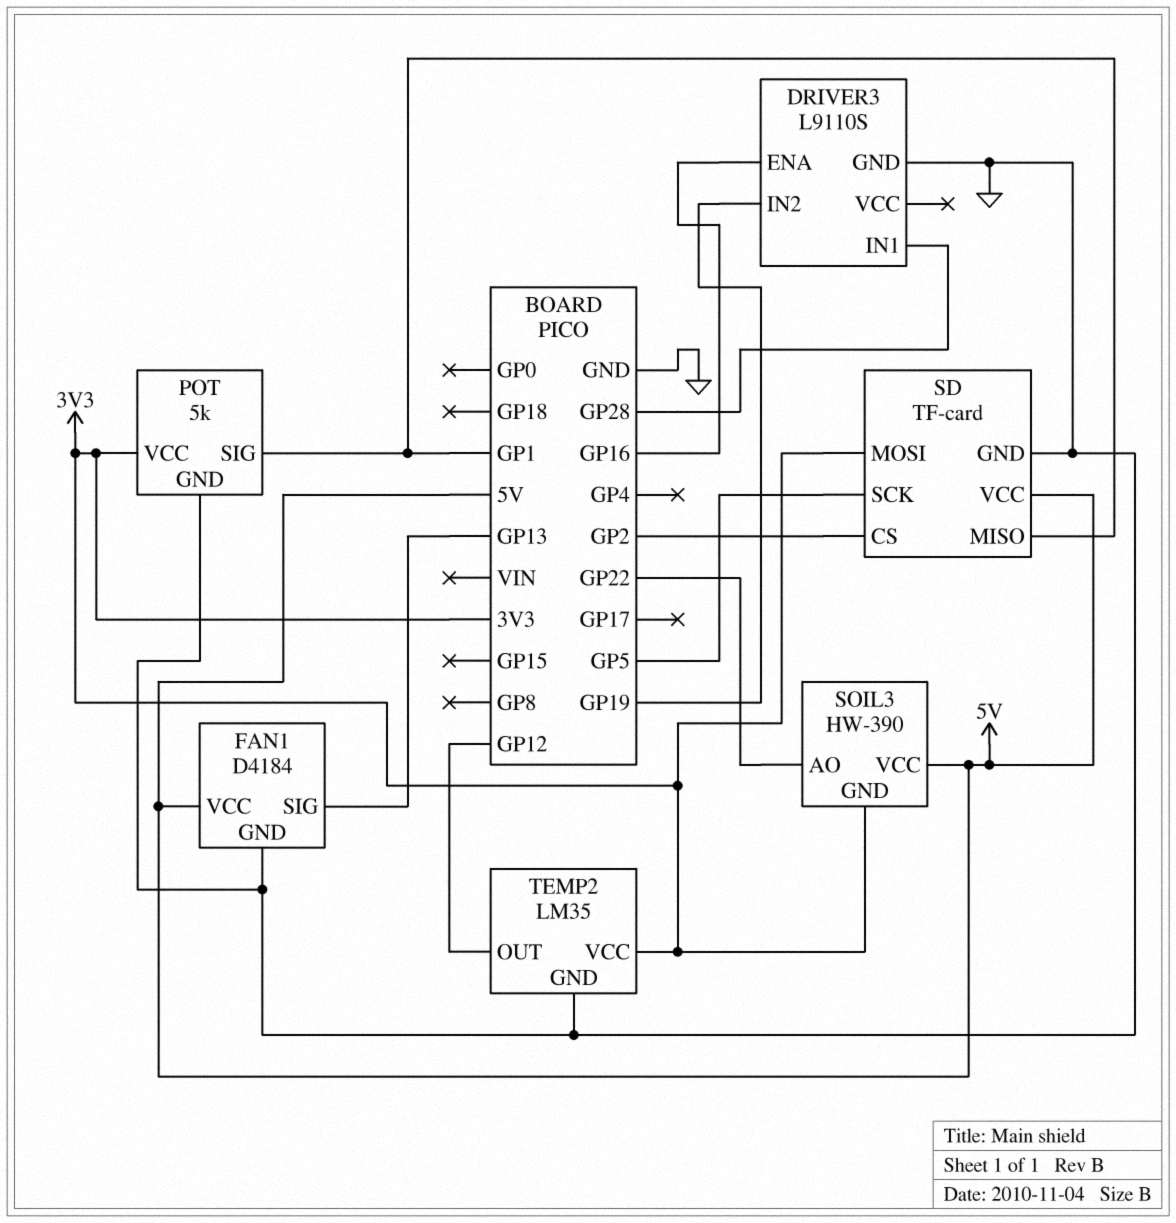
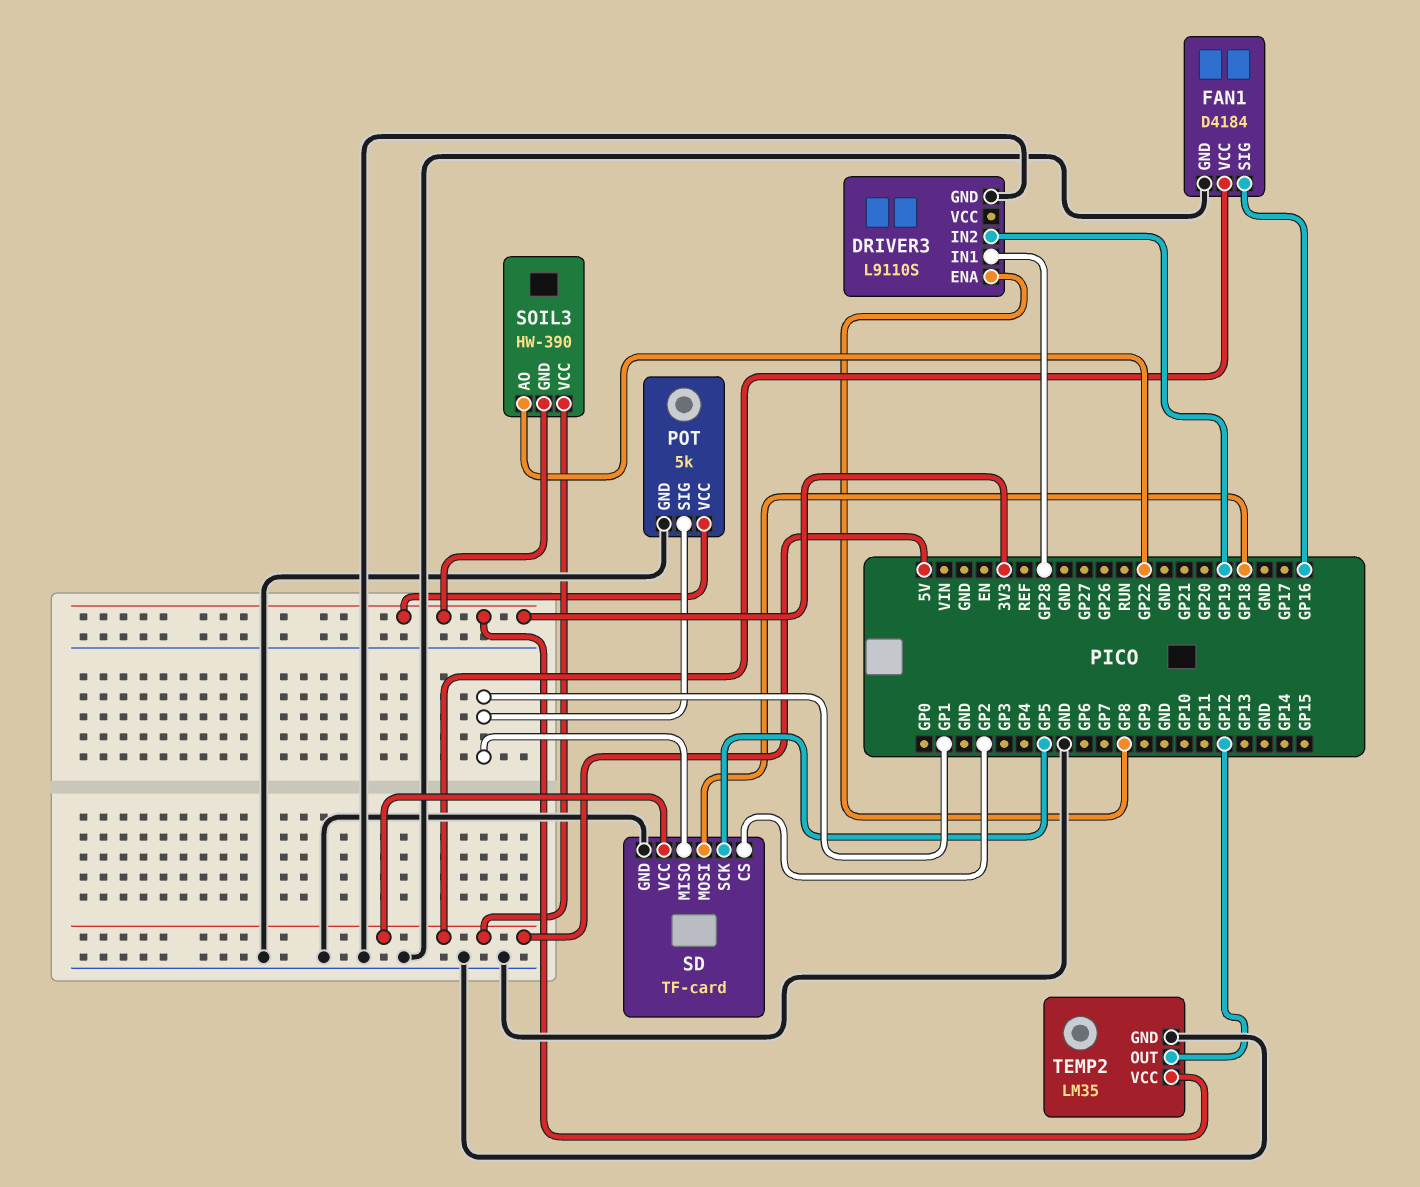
DRIVER3 pin ENA: GP16 -> GP8
FAN1 pin SIG: GP13 -> GP16
SD pin MOSI: 3V3 -> GP18

